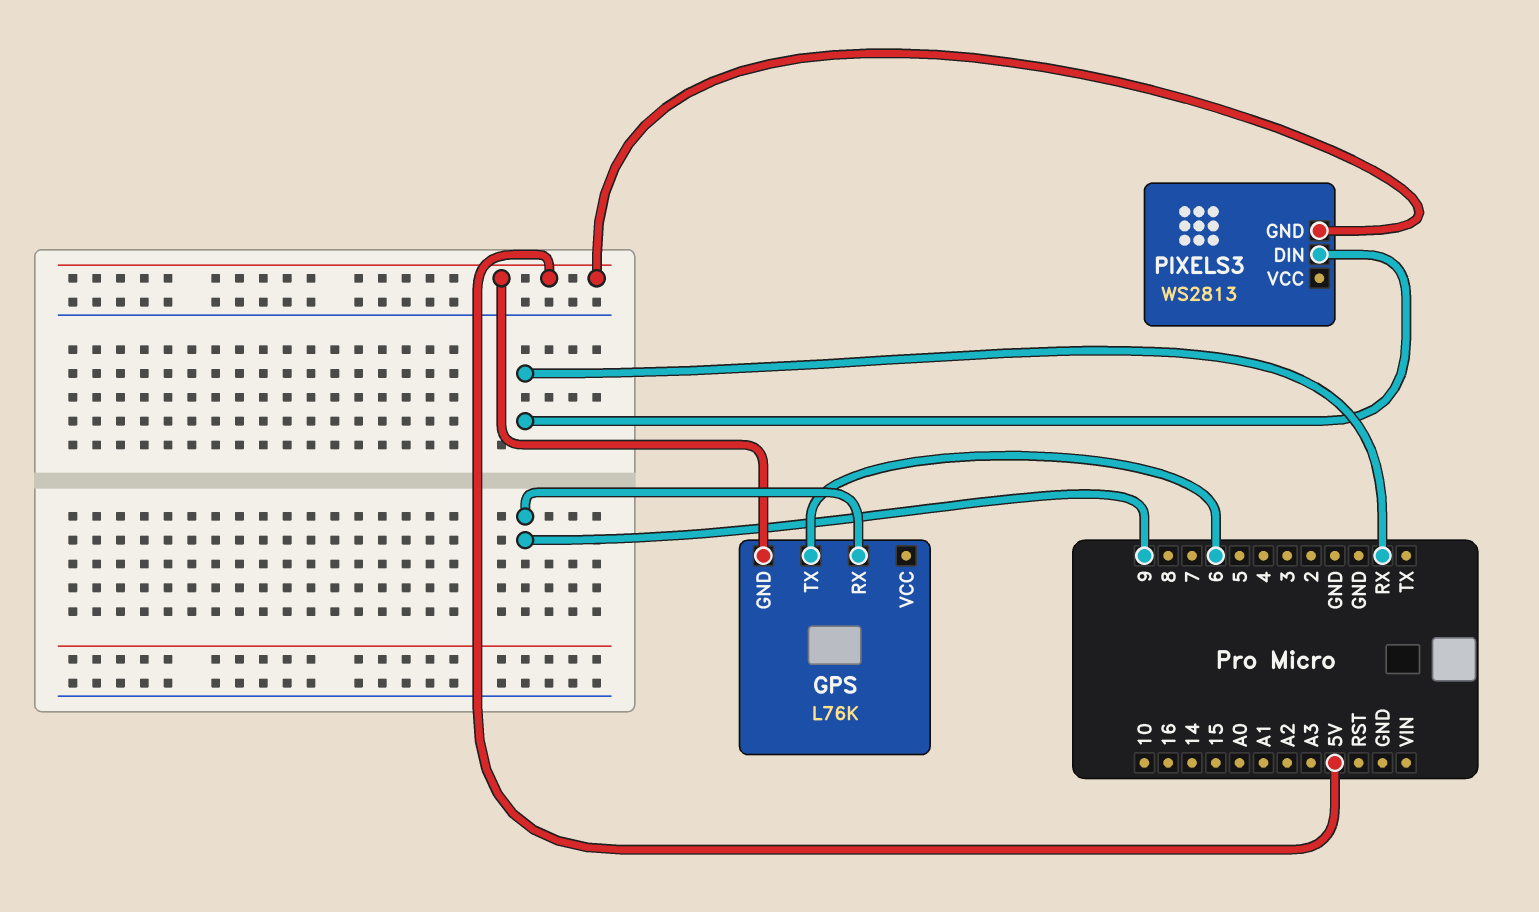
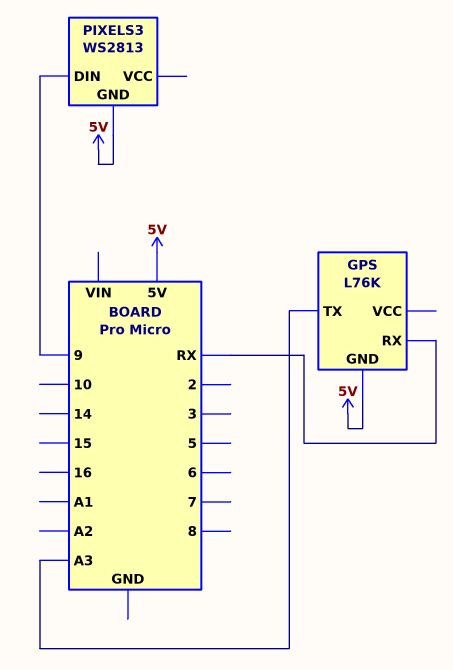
GPS pin RX: 9 -> RX
GPS pin TX: 6 -> A3
PIXELS3 pin DIN: RX -> 9

